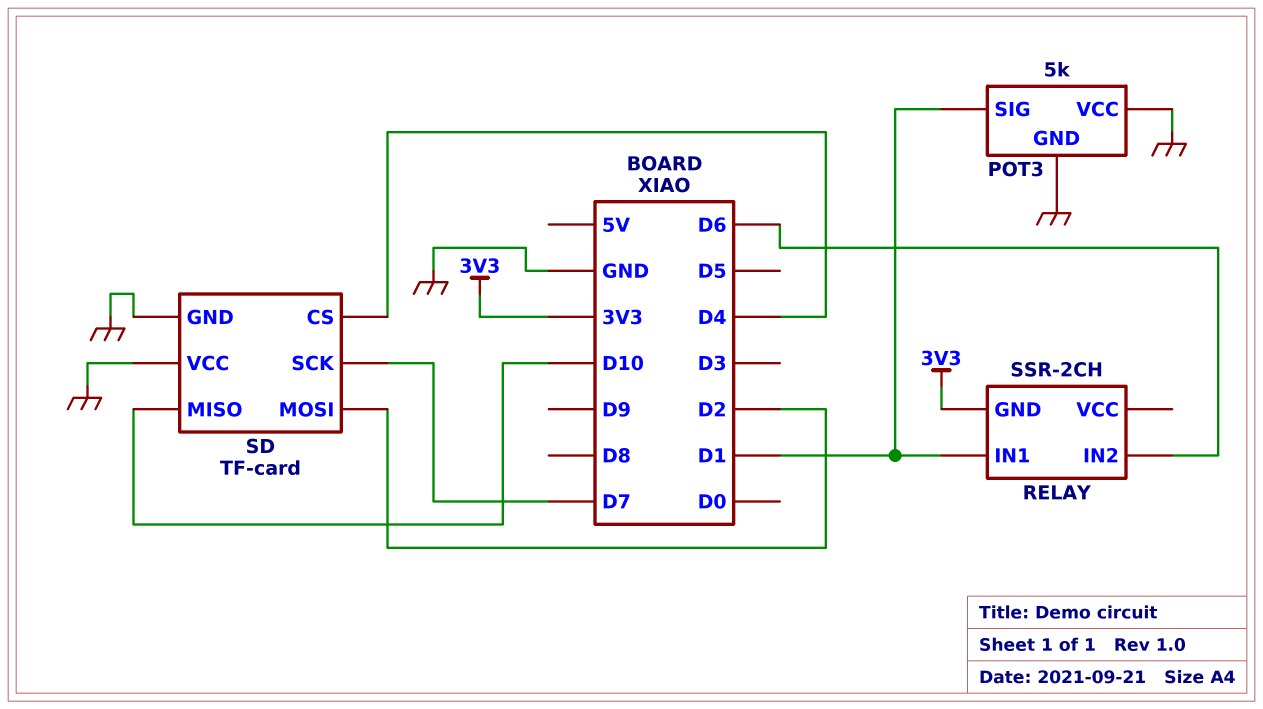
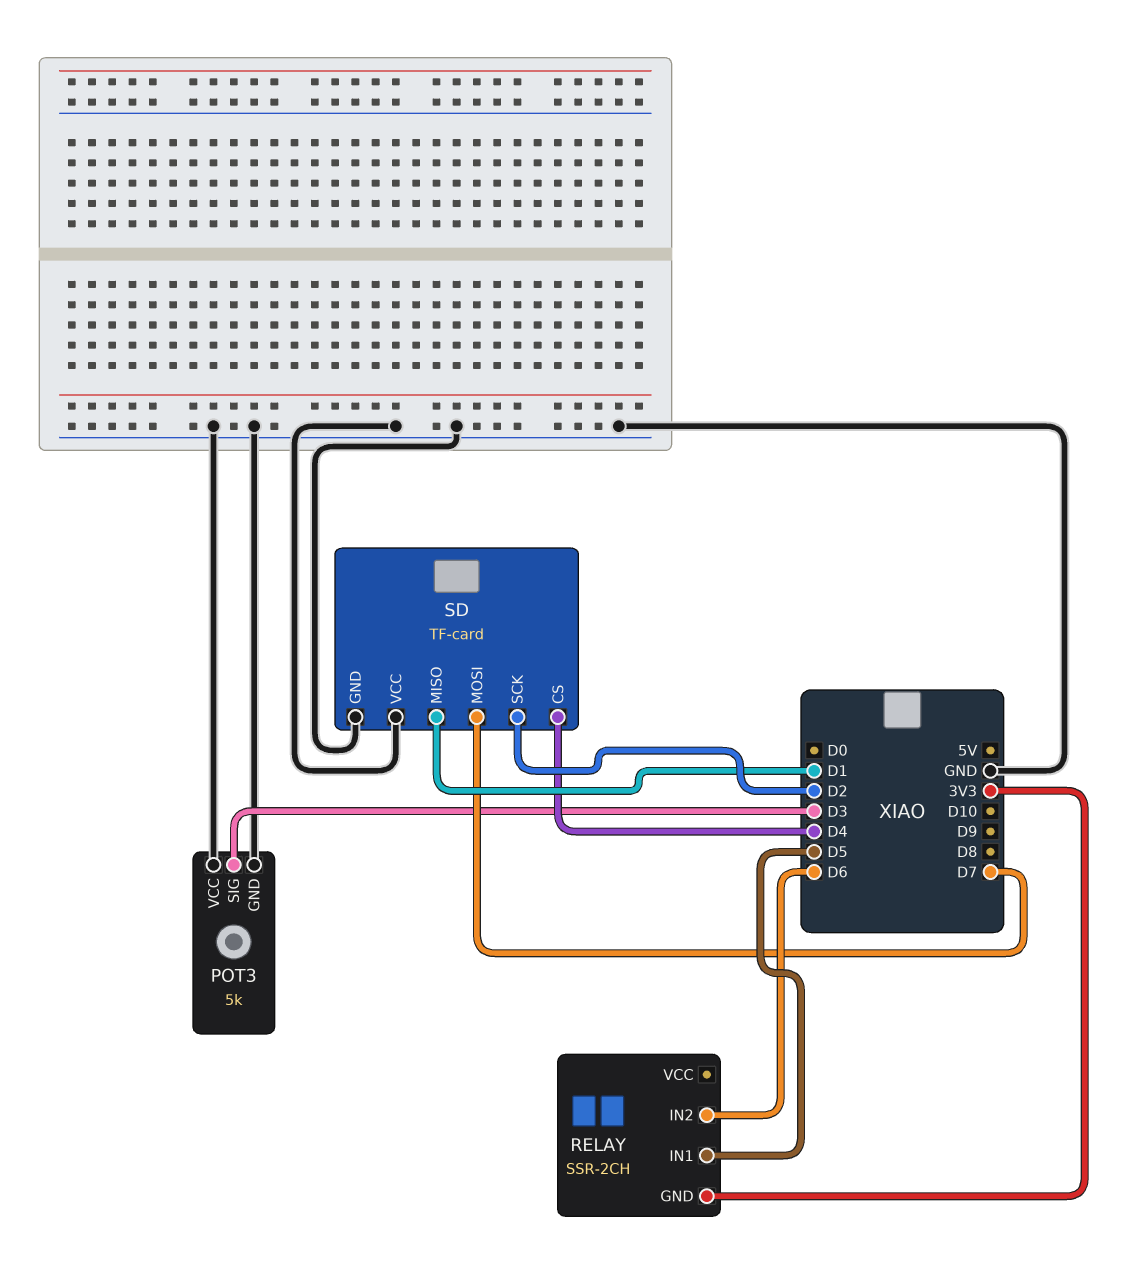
POT3 pin SIG: D1 -> D3
RELAY pin IN1: D1 -> D5
SD pin MISO: D10 -> D1
SD pin MOSI: D2 -> D7
SD pin SCK: D7 -> D2

